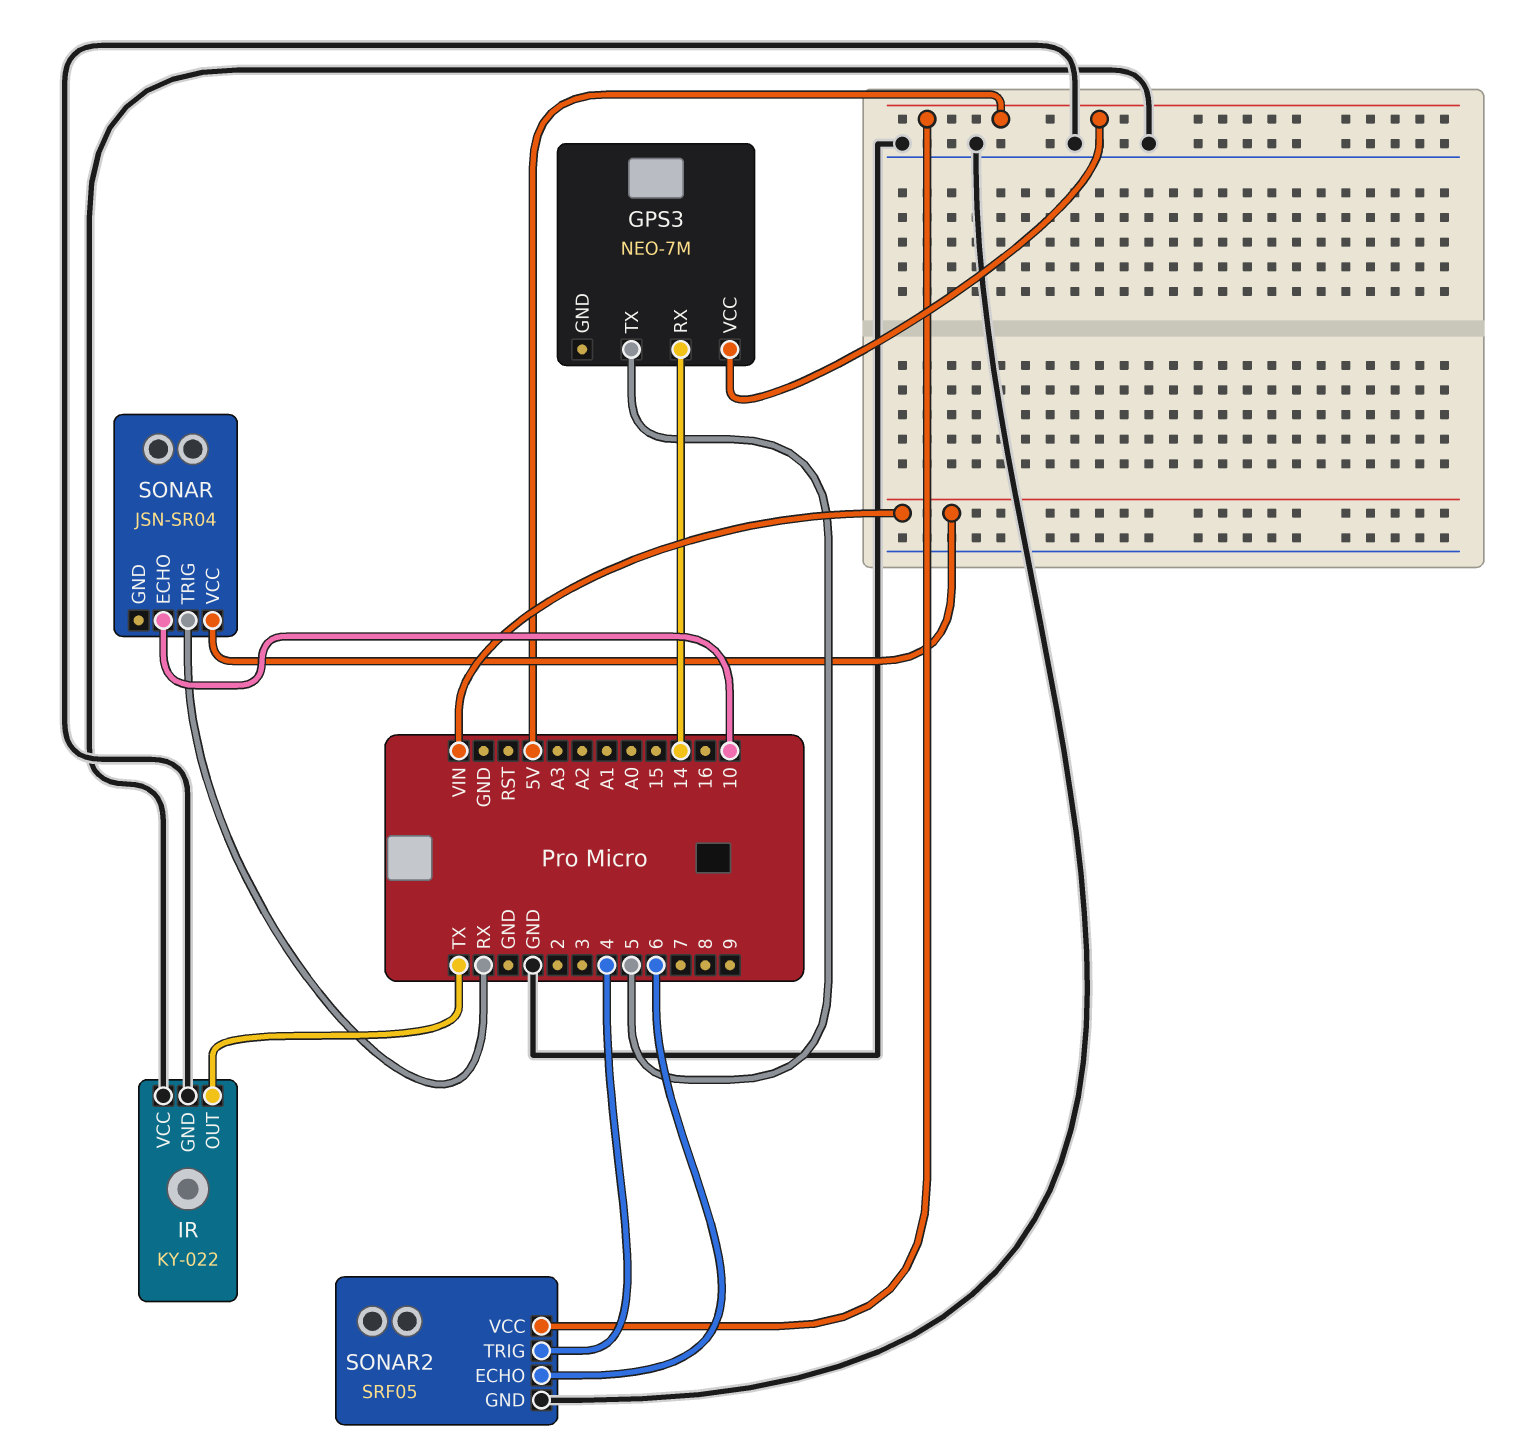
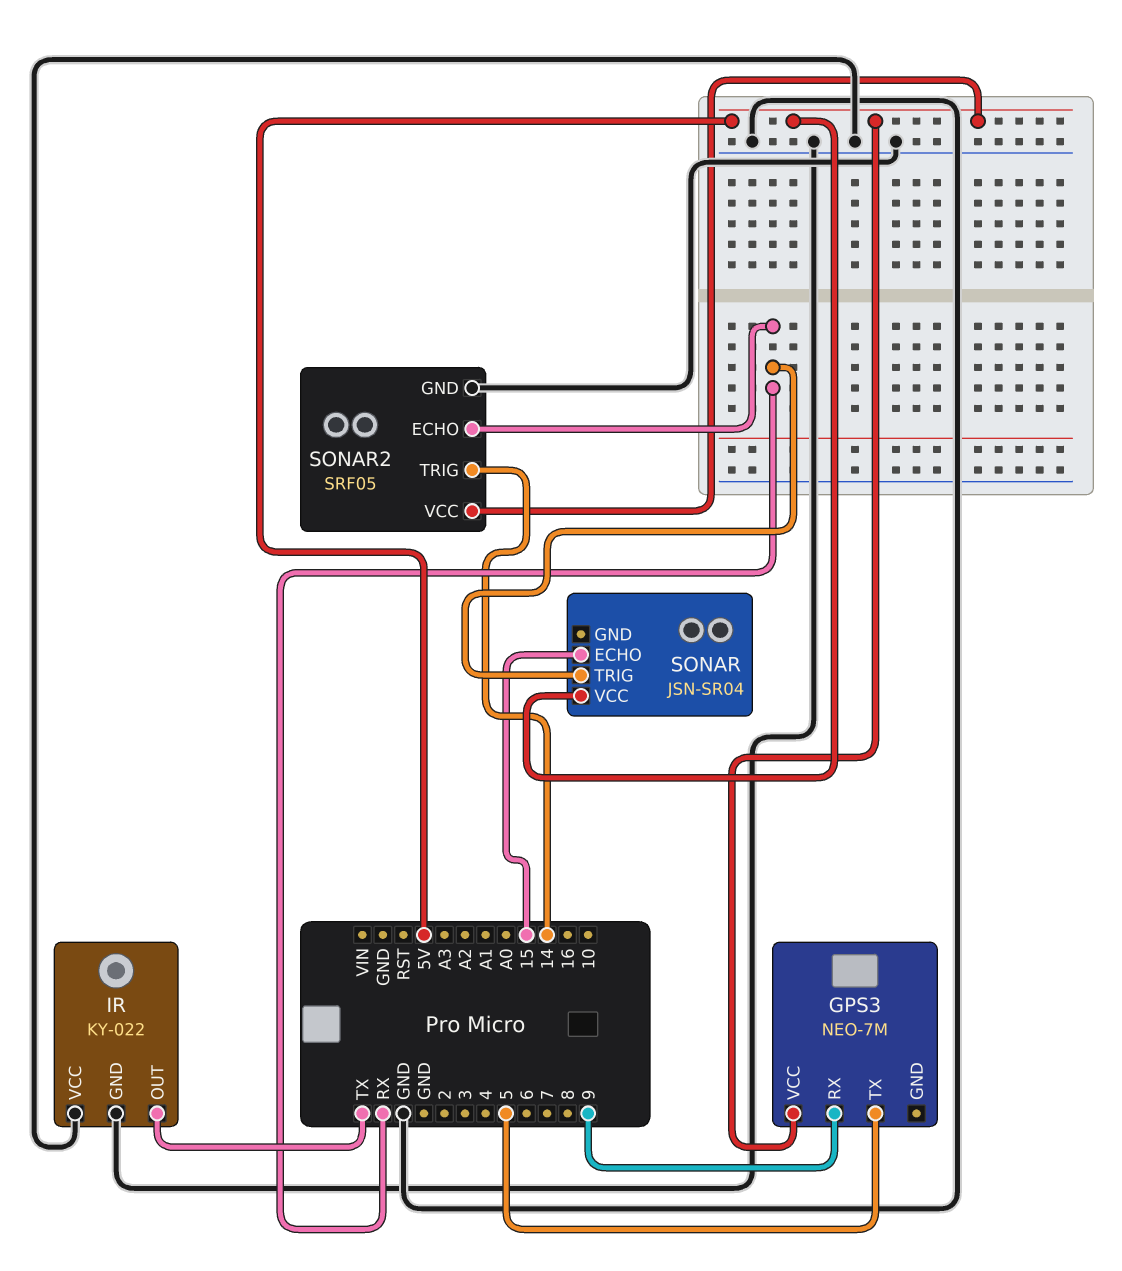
GPS3 pin RX: 14 -> 9
SONAR pin ECHO: 10 -> 15
SONAR pin VCC: VIN -> 5V
SONAR2 pin ECHO: 6 -> RX
SONAR2 pin TRIG: 4 -> 14

